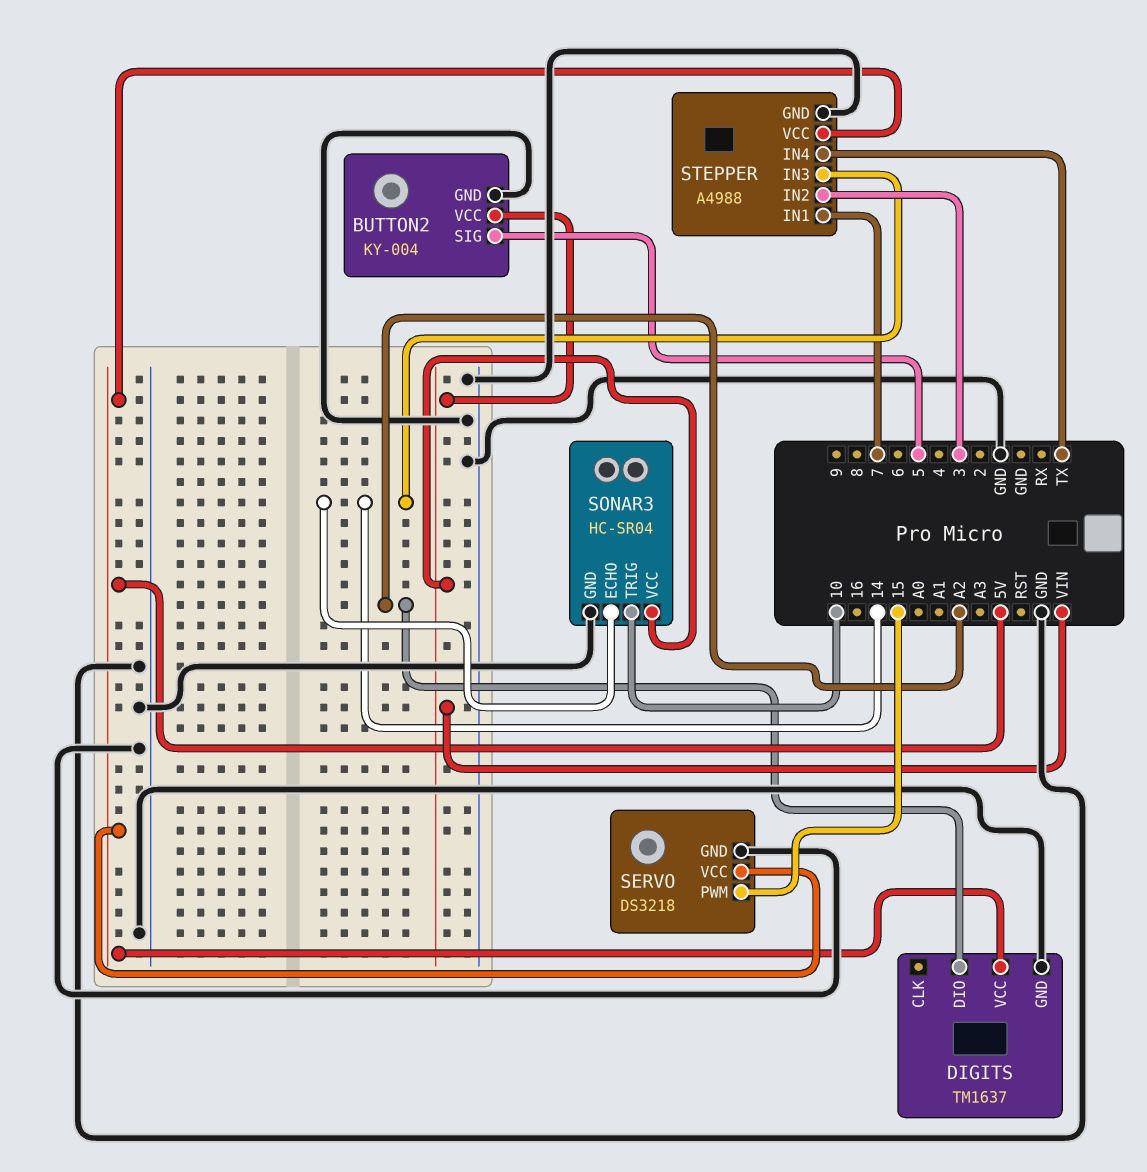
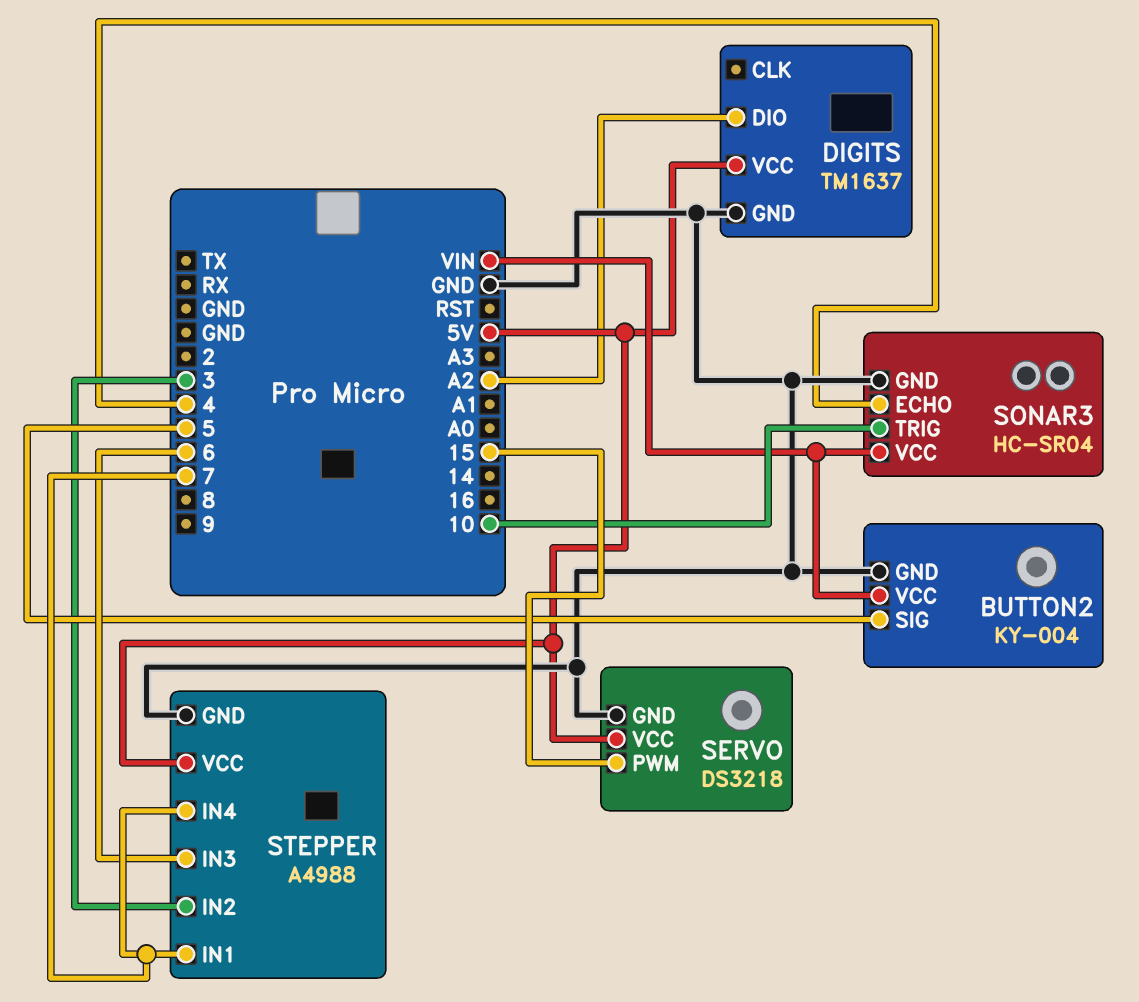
SONAR3 pin ECHO: 14 -> 4
STEPPER pin IN3: 14 -> 6
STEPPER pin IN4: TX -> 7

